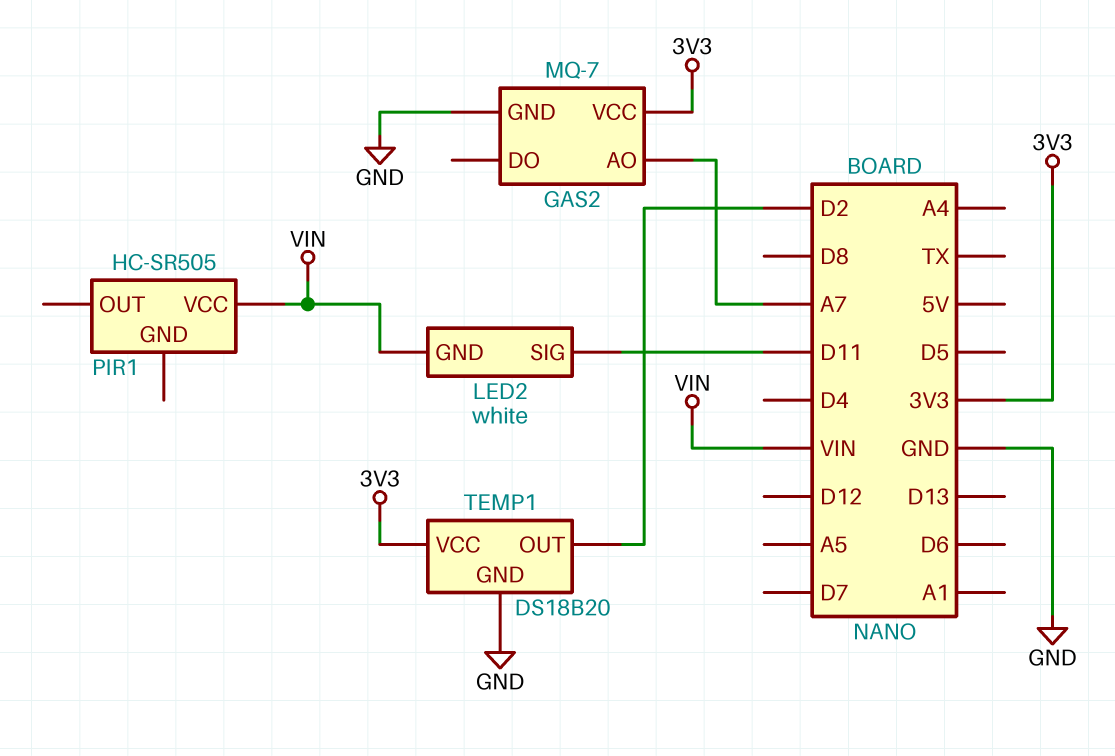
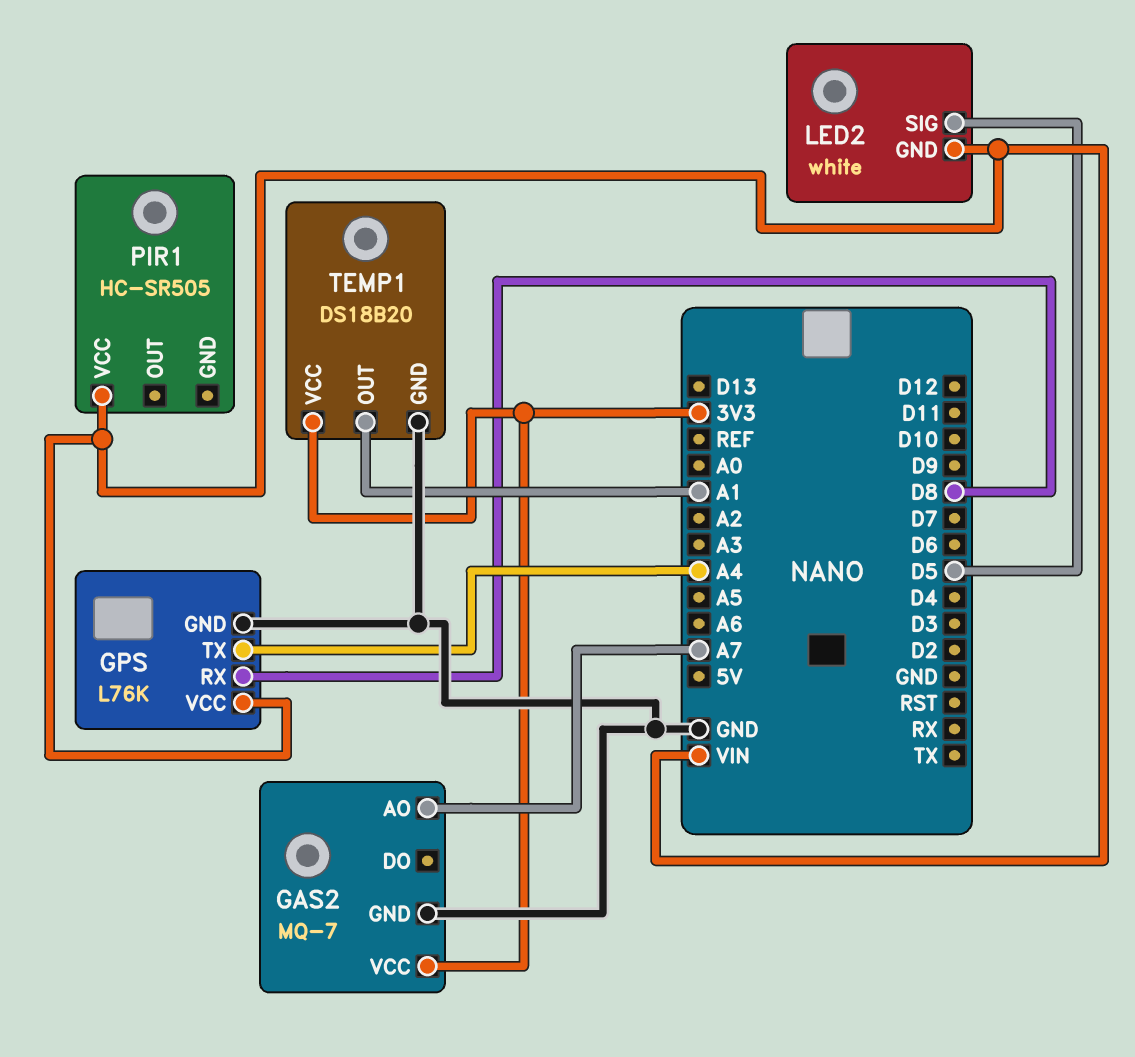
GPS: none -> L76K
GPS pin GND: none -> GND
GPS pin RX: none -> D8
GPS pin TX: none -> A4
GPS pin VCC: none -> VIN
LED2 pin SIG: D11 -> D5
TEMP1 pin OUT: D2 -> A1

